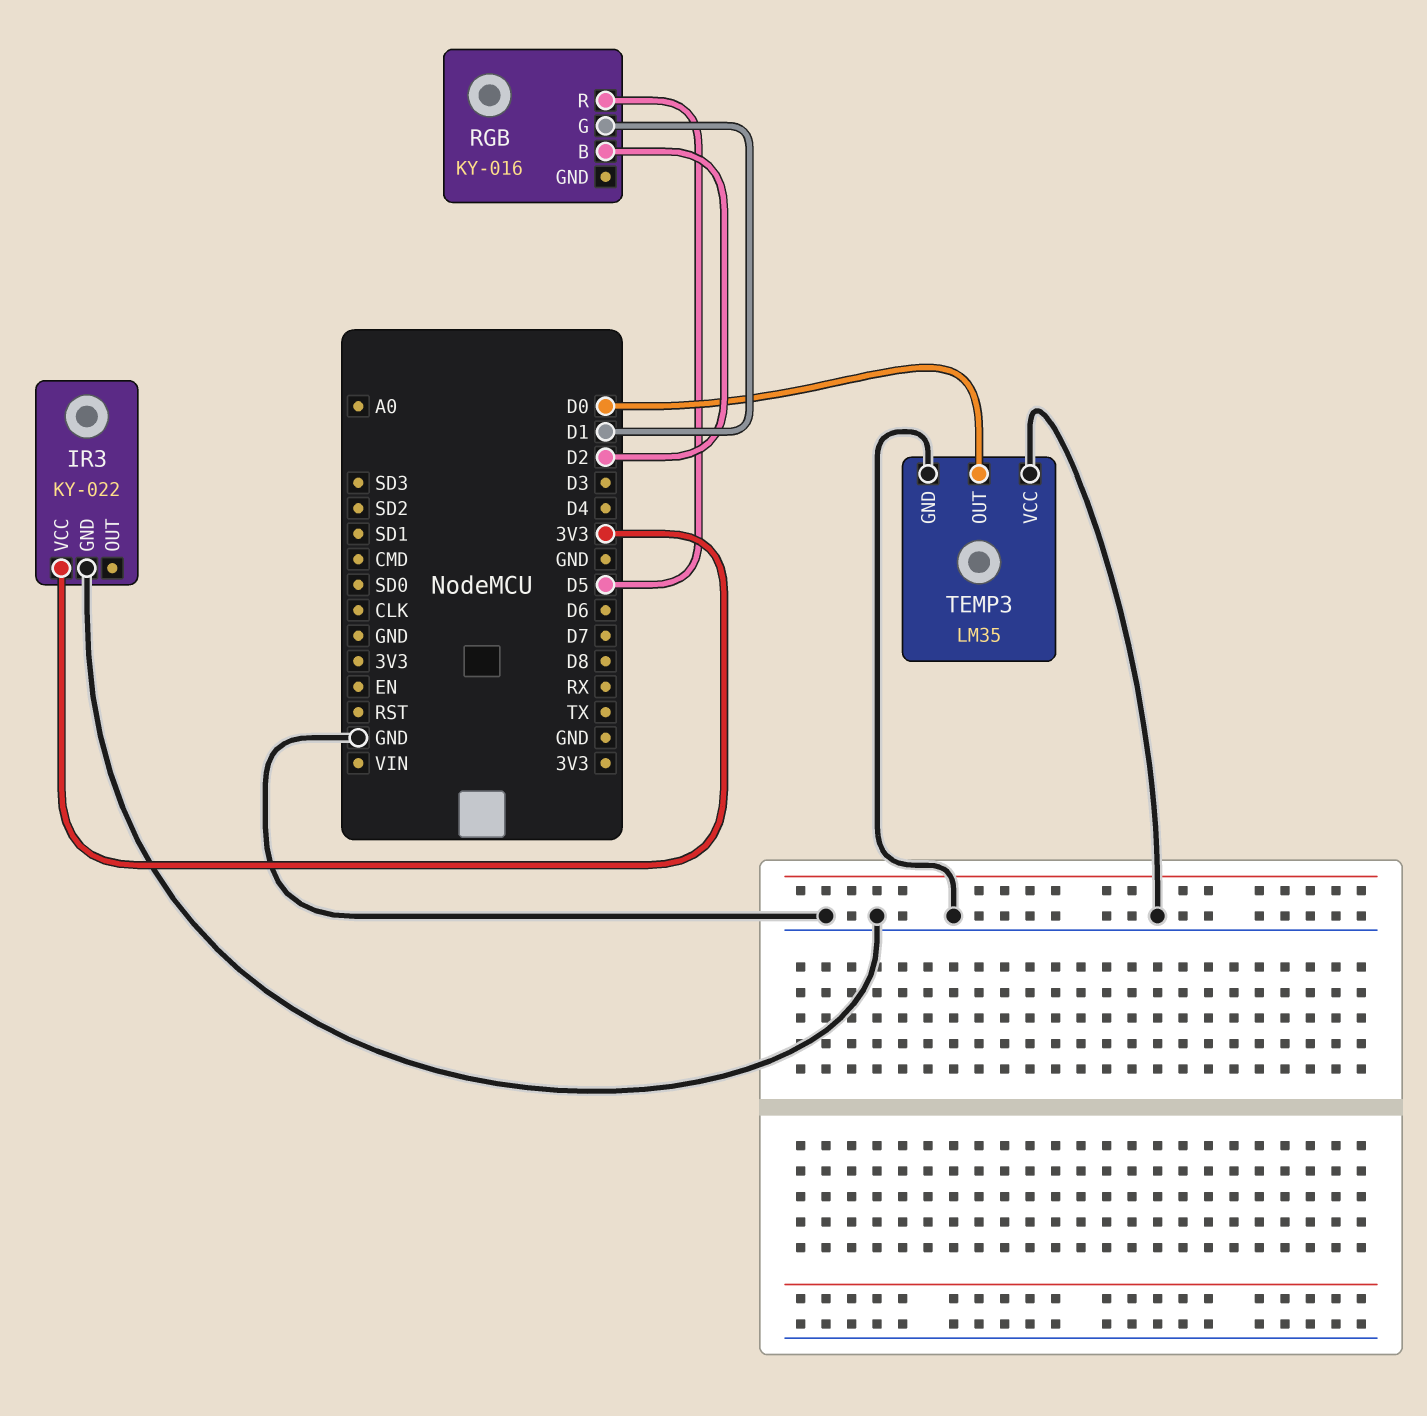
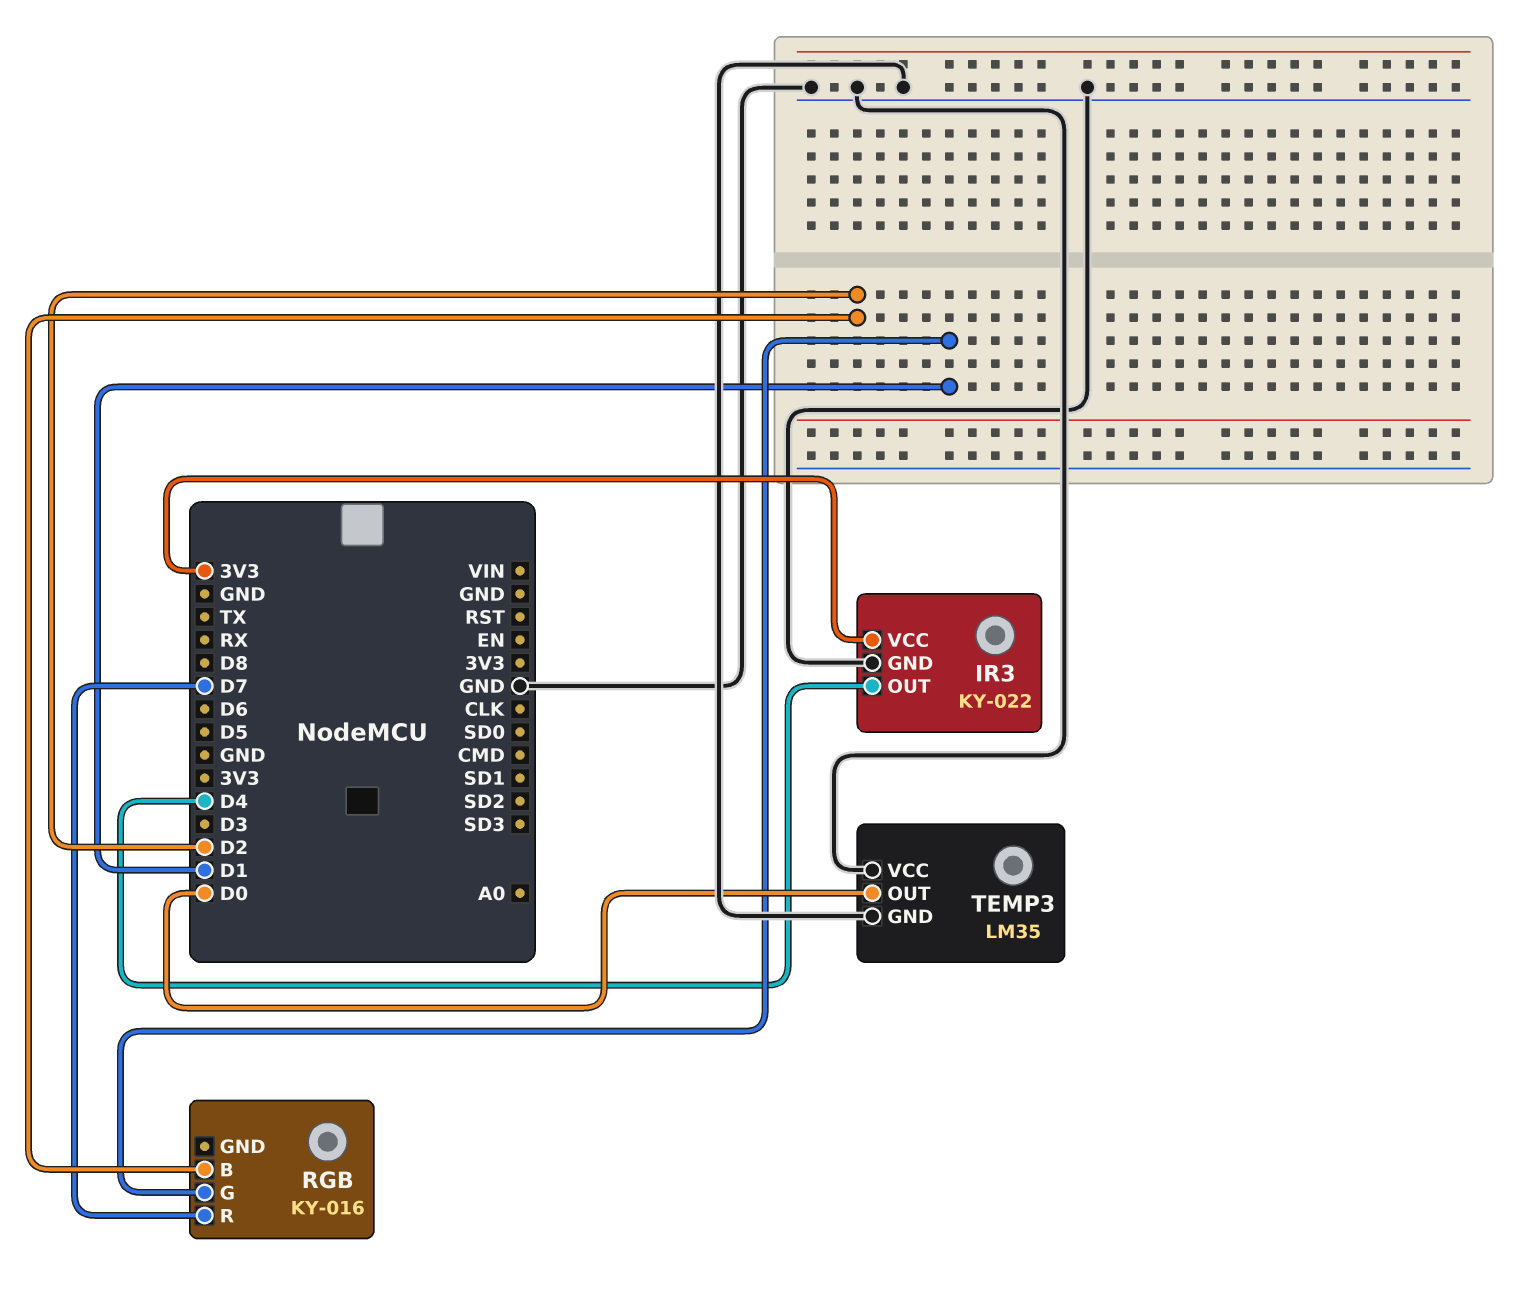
IR3 pin OUT: none -> D4
RGB pin R: D5 -> D7

